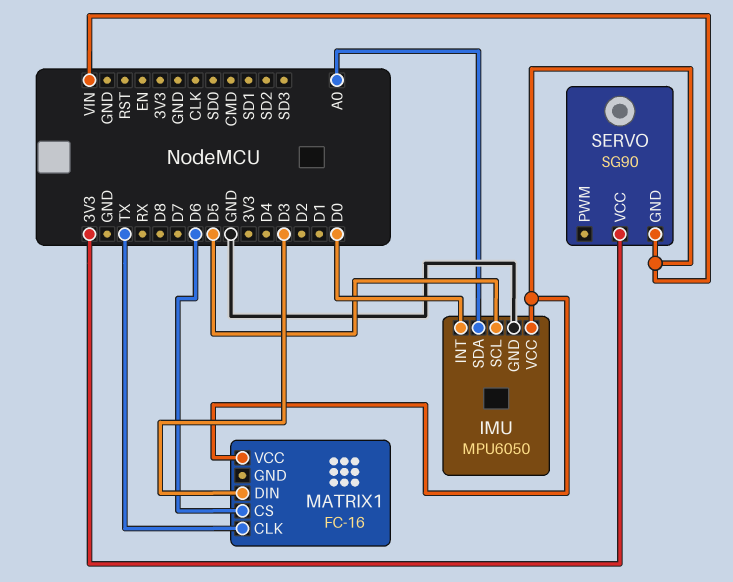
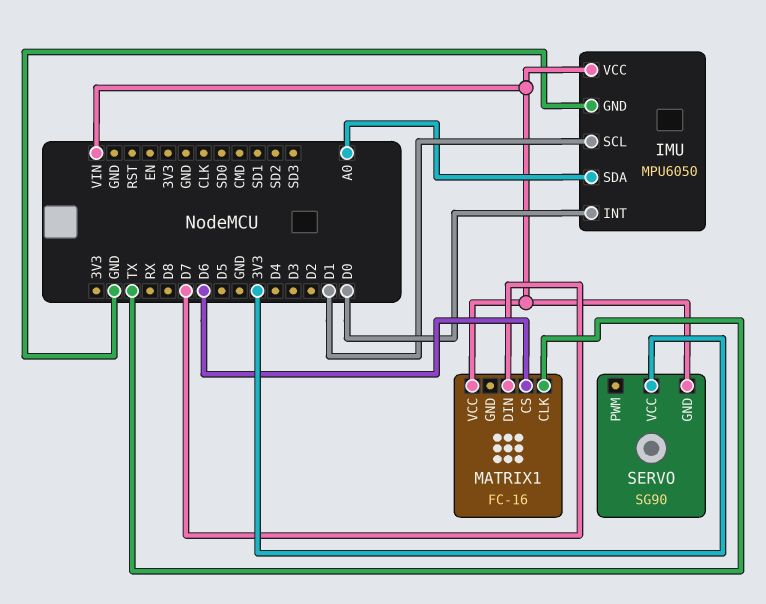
IMU pin SCL: D5 -> D1
MATRIX1 pin DIN: D3 -> D7

